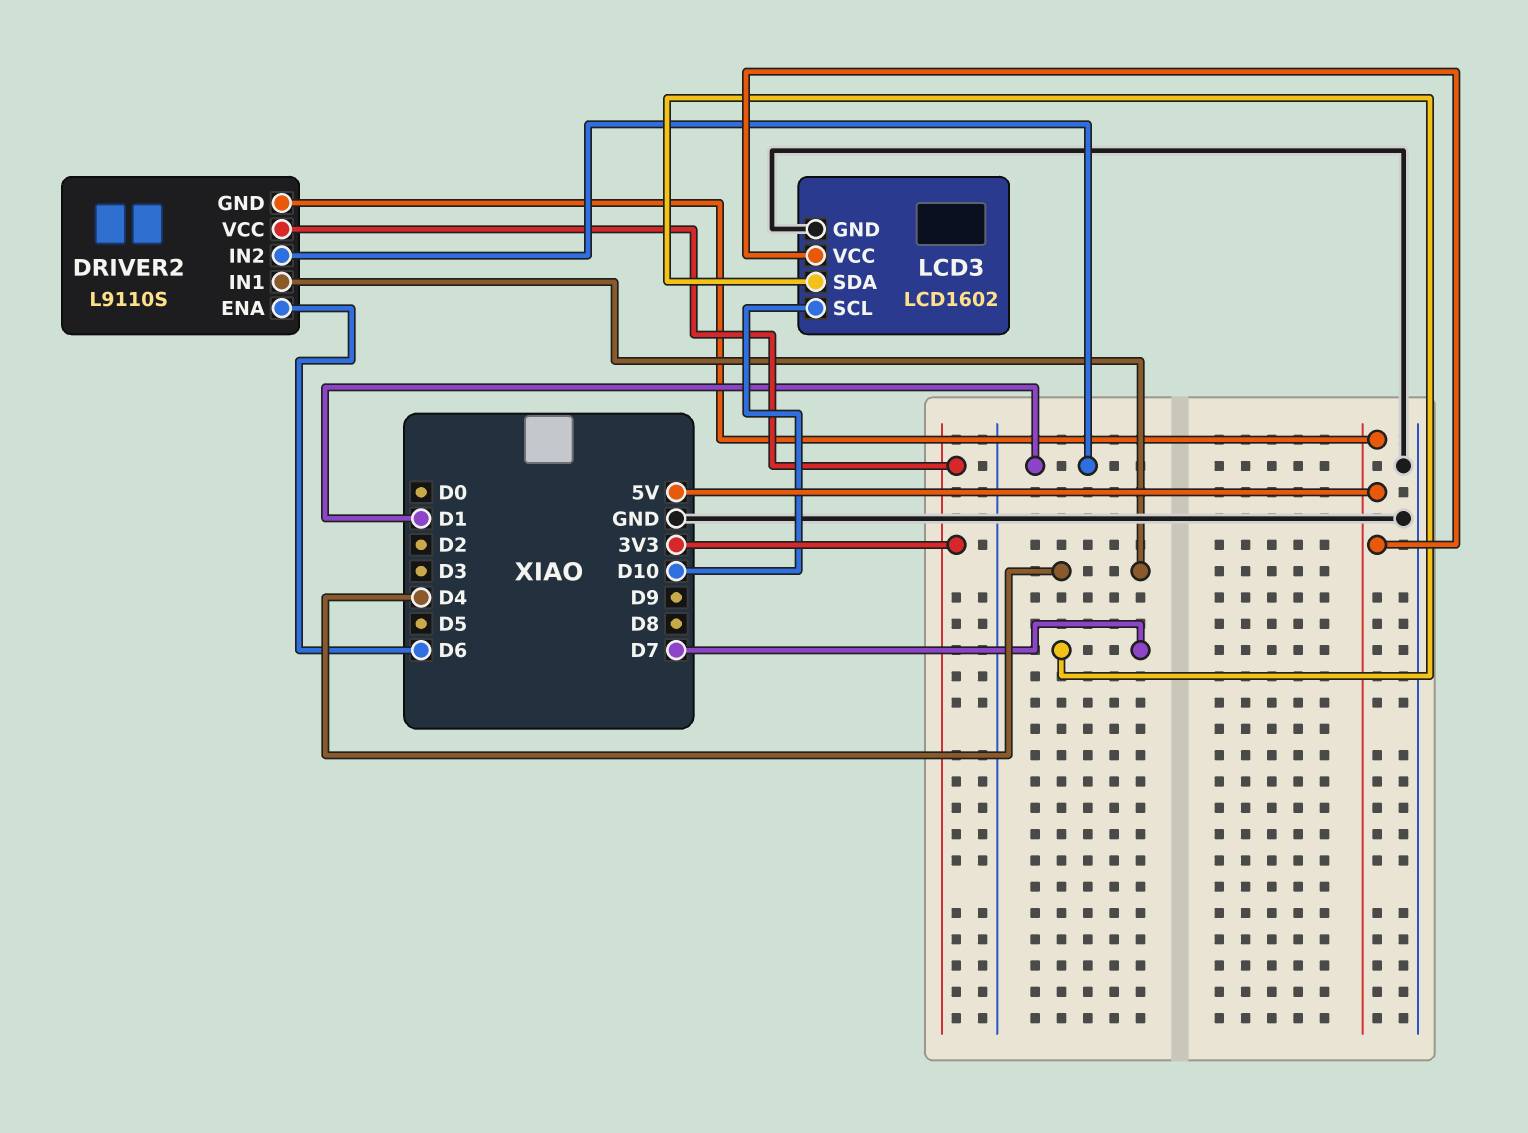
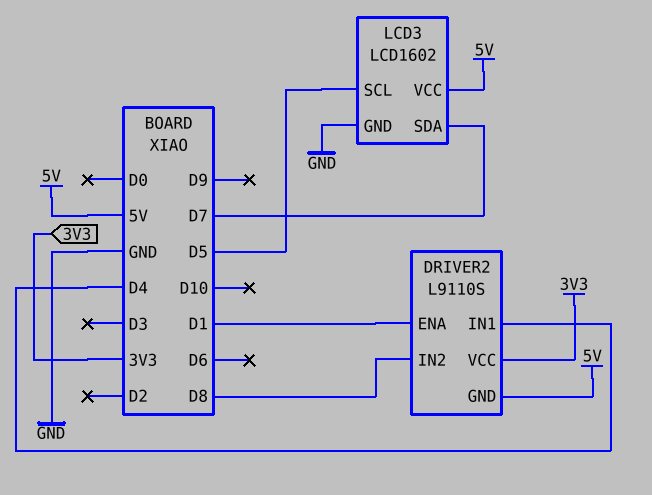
DRIVER2 pin ENA: D6 -> D1
DRIVER2 pin IN2: D1 -> D8
LCD3 pin SCL: D10 -> D5

